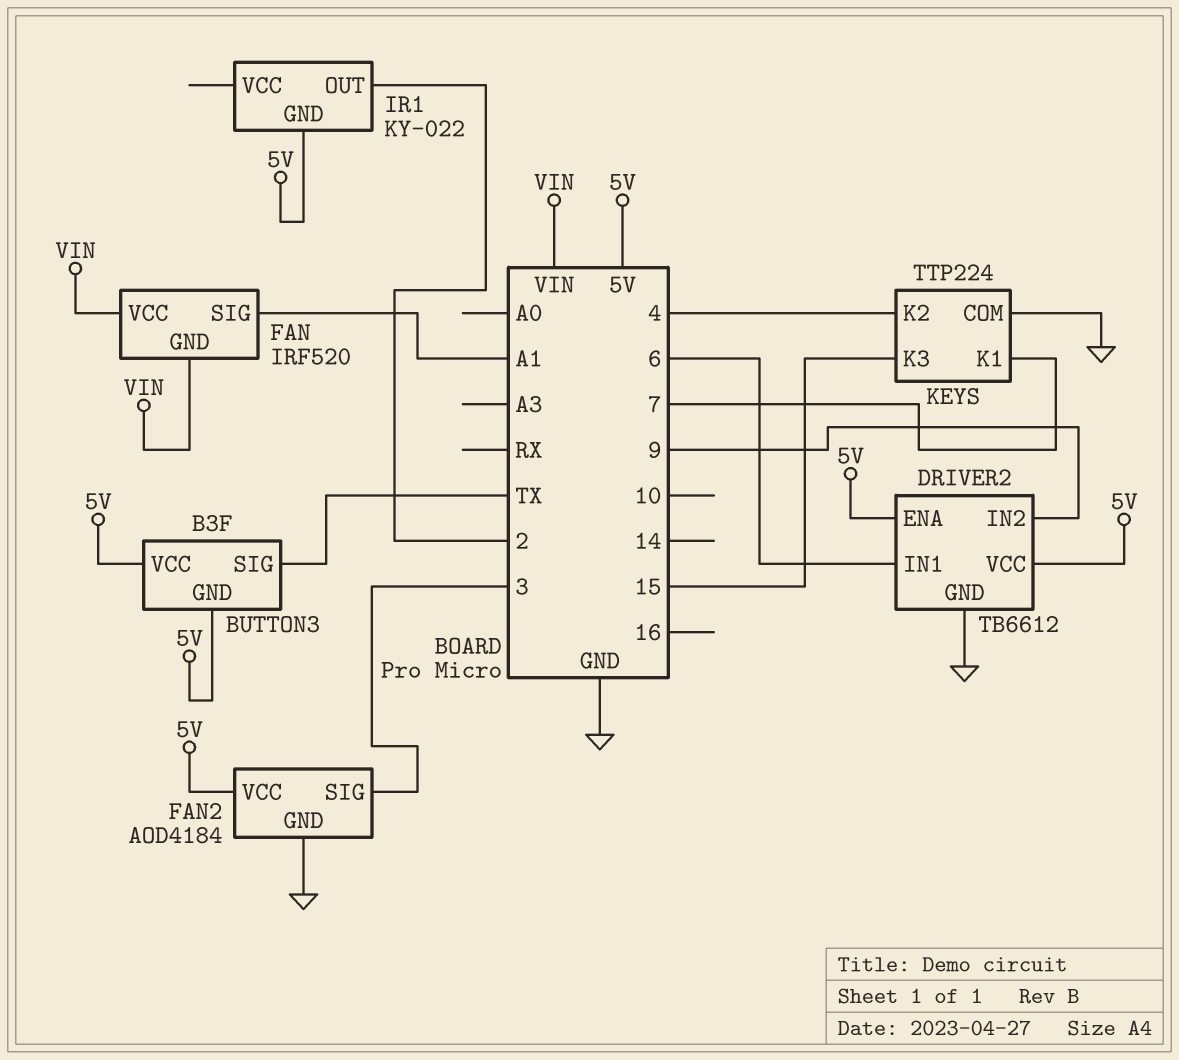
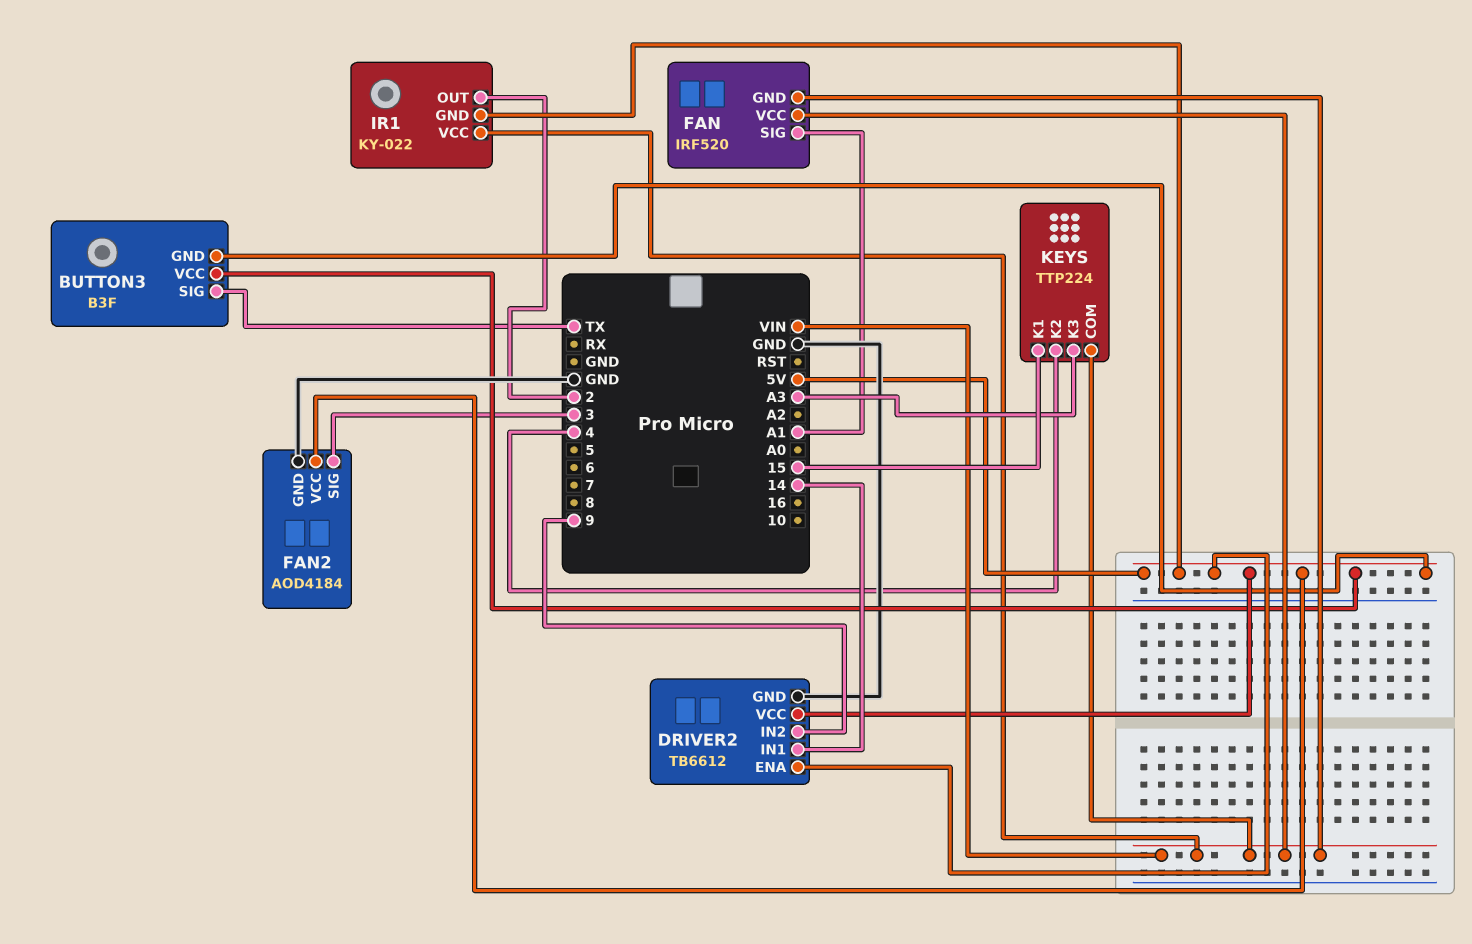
DRIVER2 pin IN1: 6 -> 14
IR1 pin VCC: none -> VIN
KEYS pin COM: GND -> VIN
KEYS pin K1: 7 -> 15
KEYS pin K3: 15 -> A3

